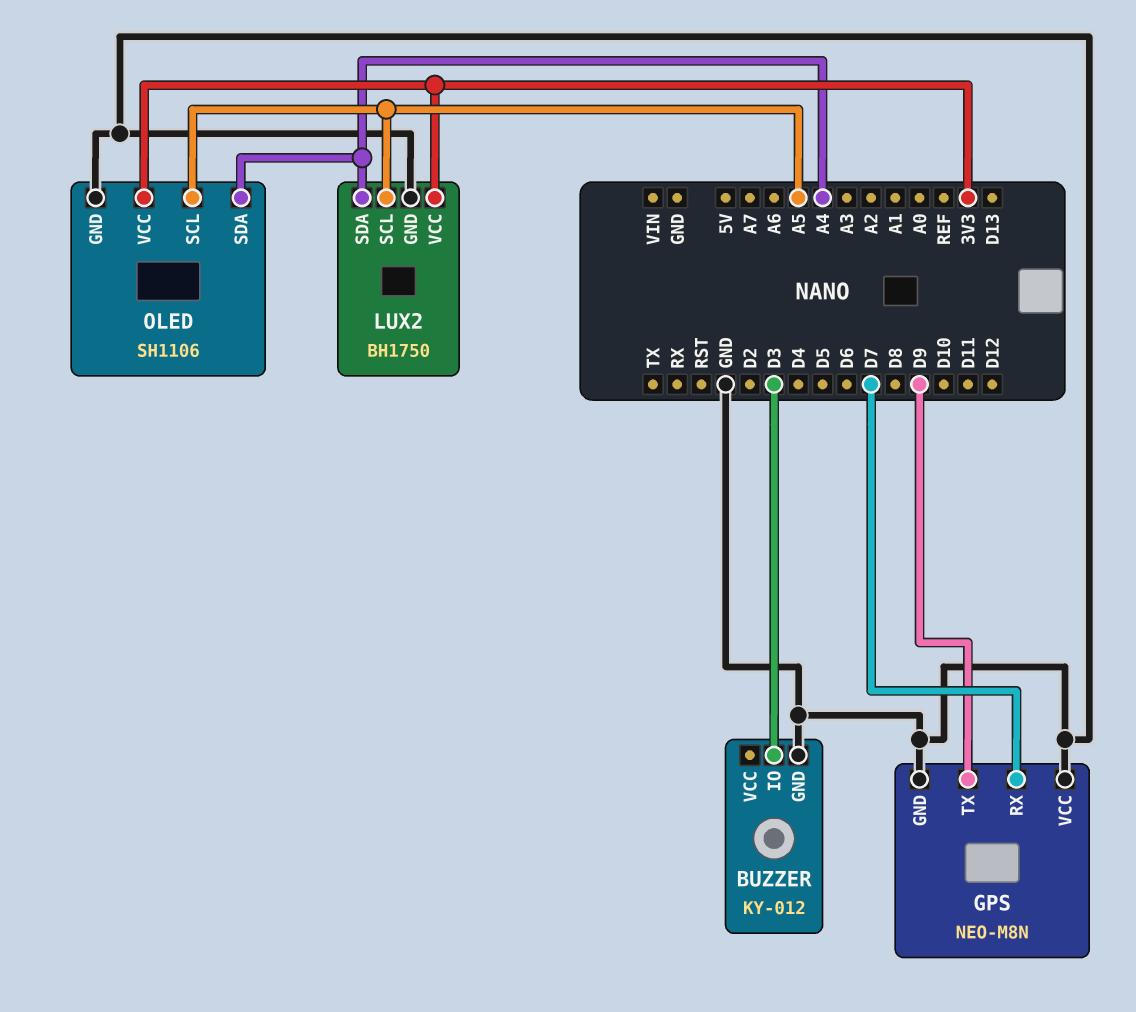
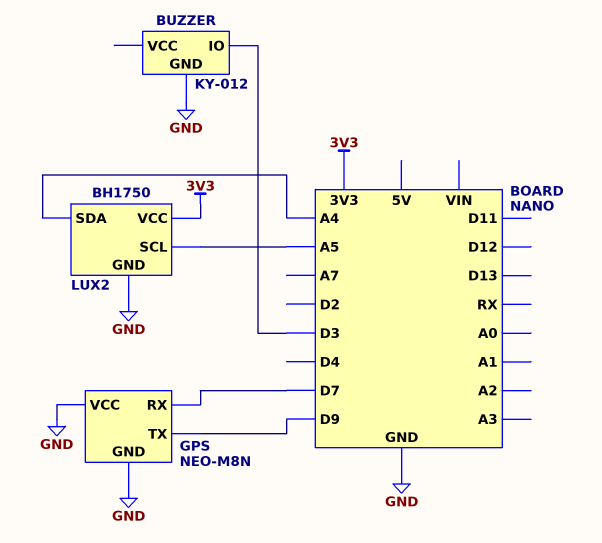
OLED: SH1106 -> none
OLED pin GND: GND -> none
OLED pin SCL: A5 -> none
OLED pin SDA: A4 -> none
OLED pin VCC: 3V3 -> none

